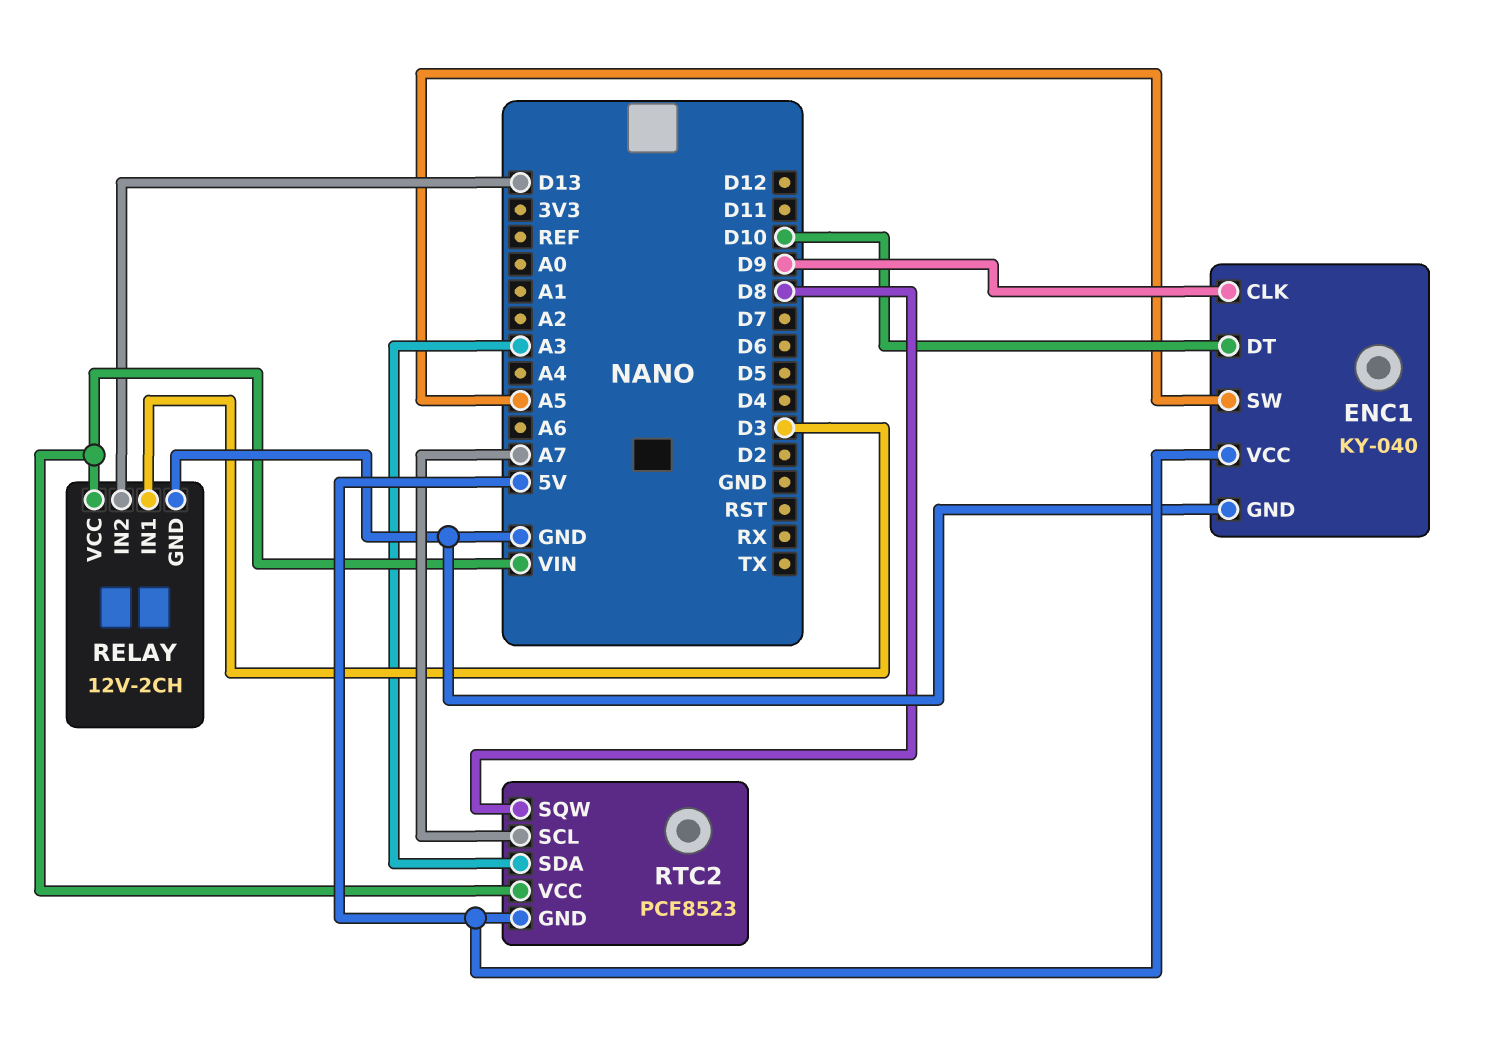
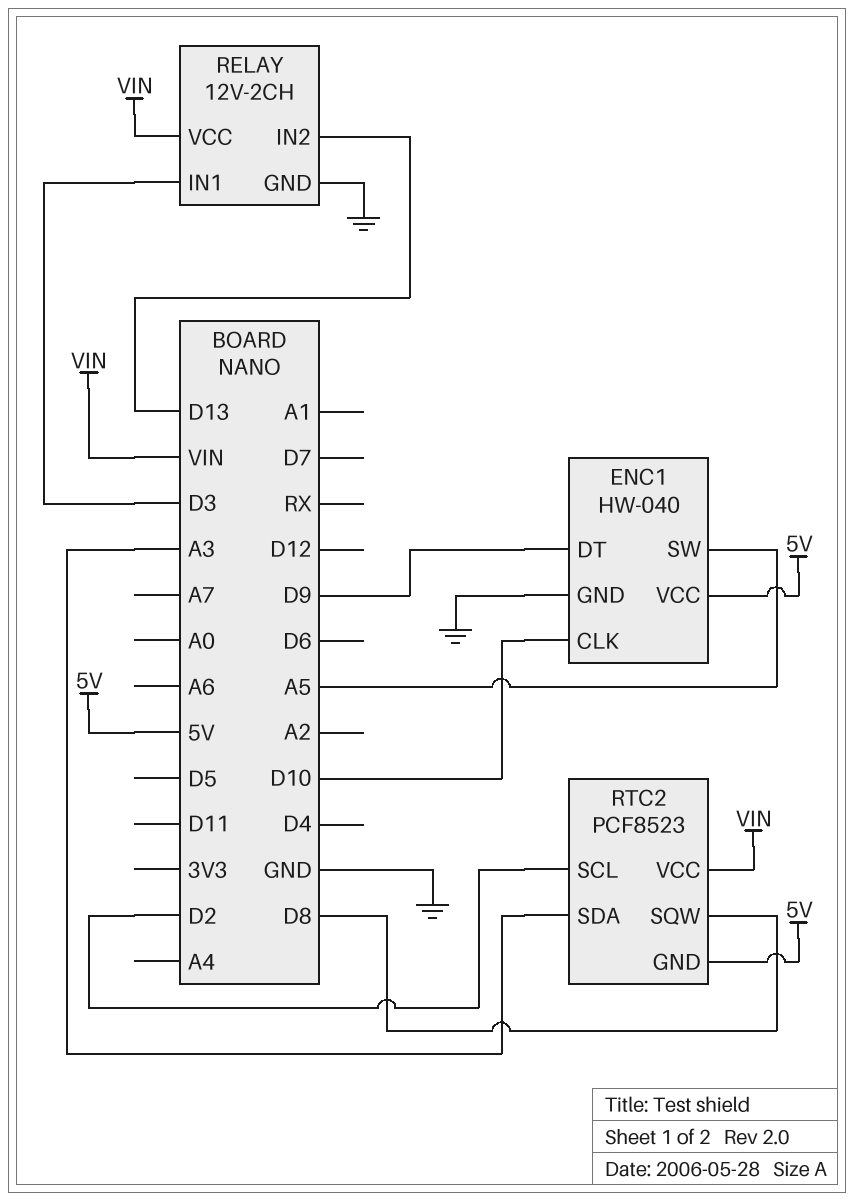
ENC1: KY-040 -> HW-040
ENC1 pin CLK: D9 -> D10
ENC1 pin DT: D10 -> D9
RTC2 pin SCL: A7 -> D2

